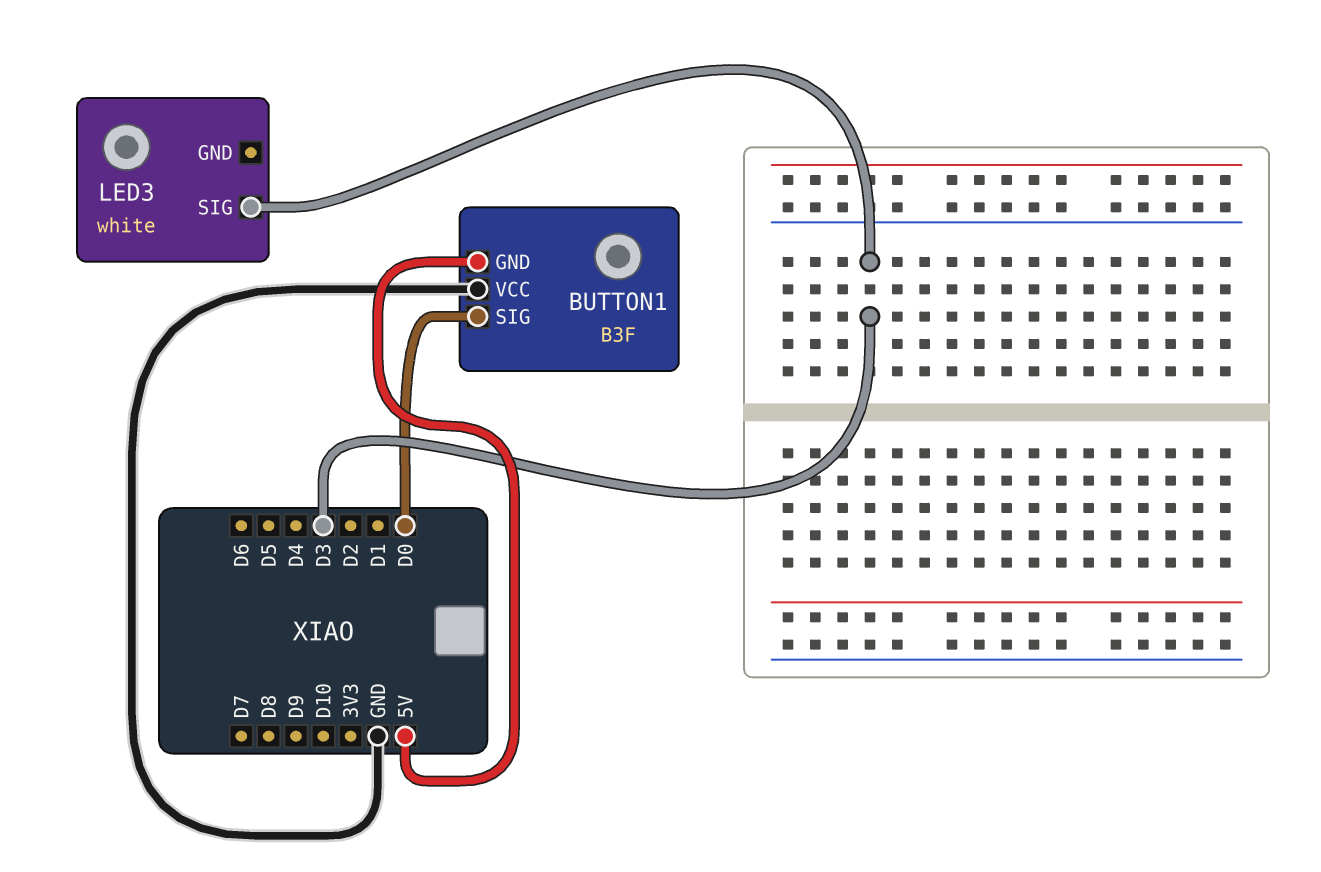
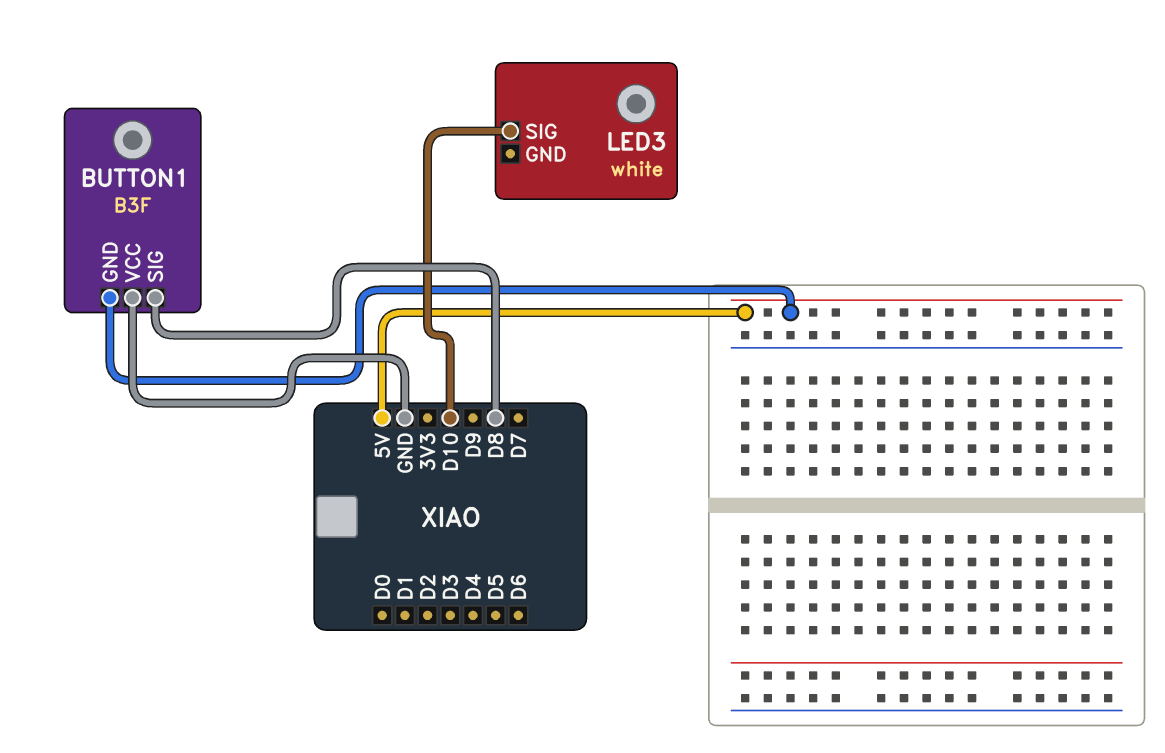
BUTTON1 pin SIG: D0 -> D8
LED3 pin SIG: D3 -> D10

